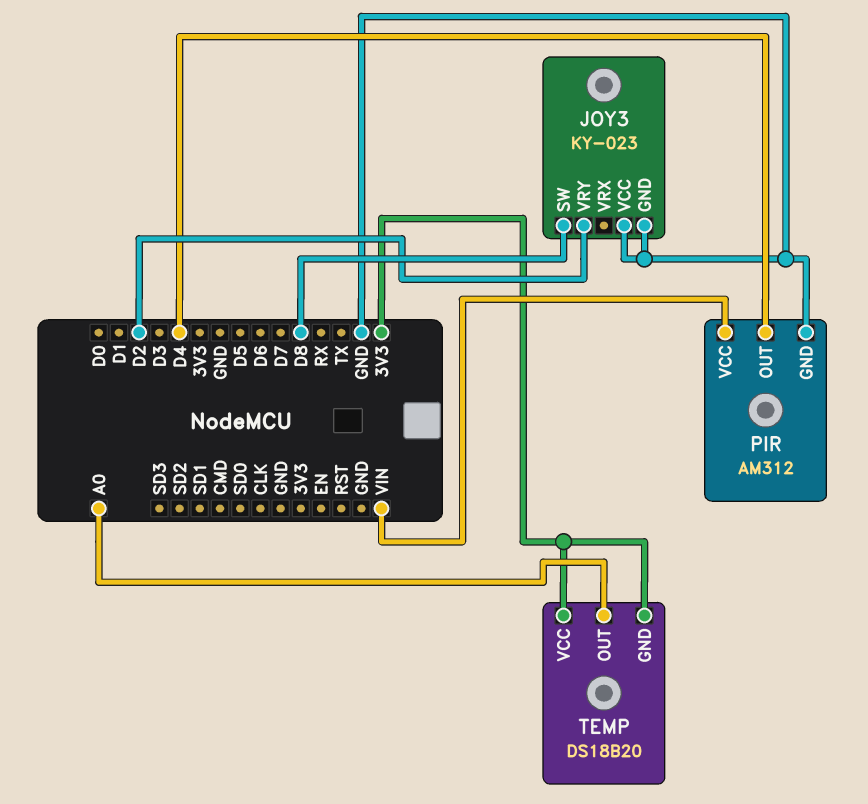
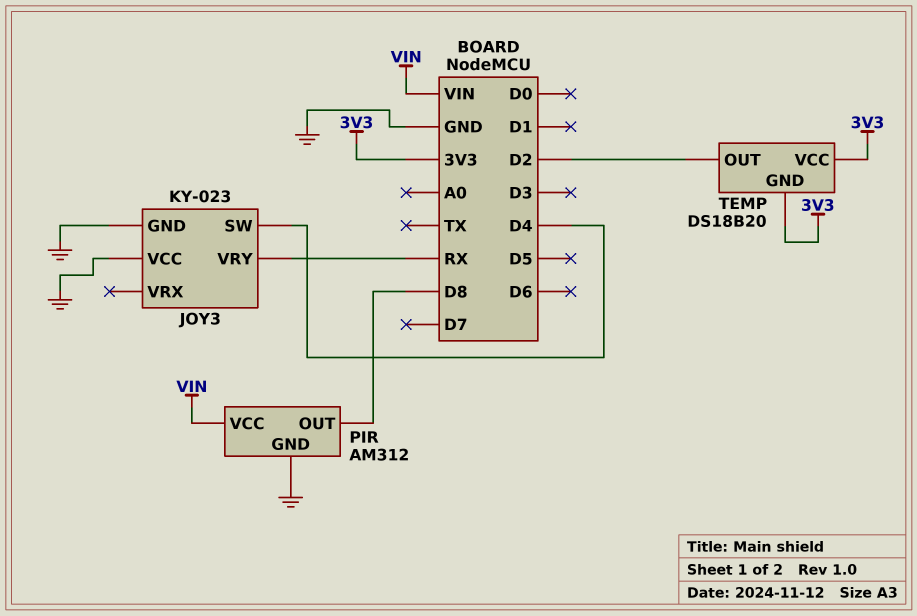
JOY3 pin SW: D8 -> D4
JOY3 pin VRY: D2 -> RX
PIR pin OUT: D4 -> D8
TEMP pin OUT: A0 -> D2

